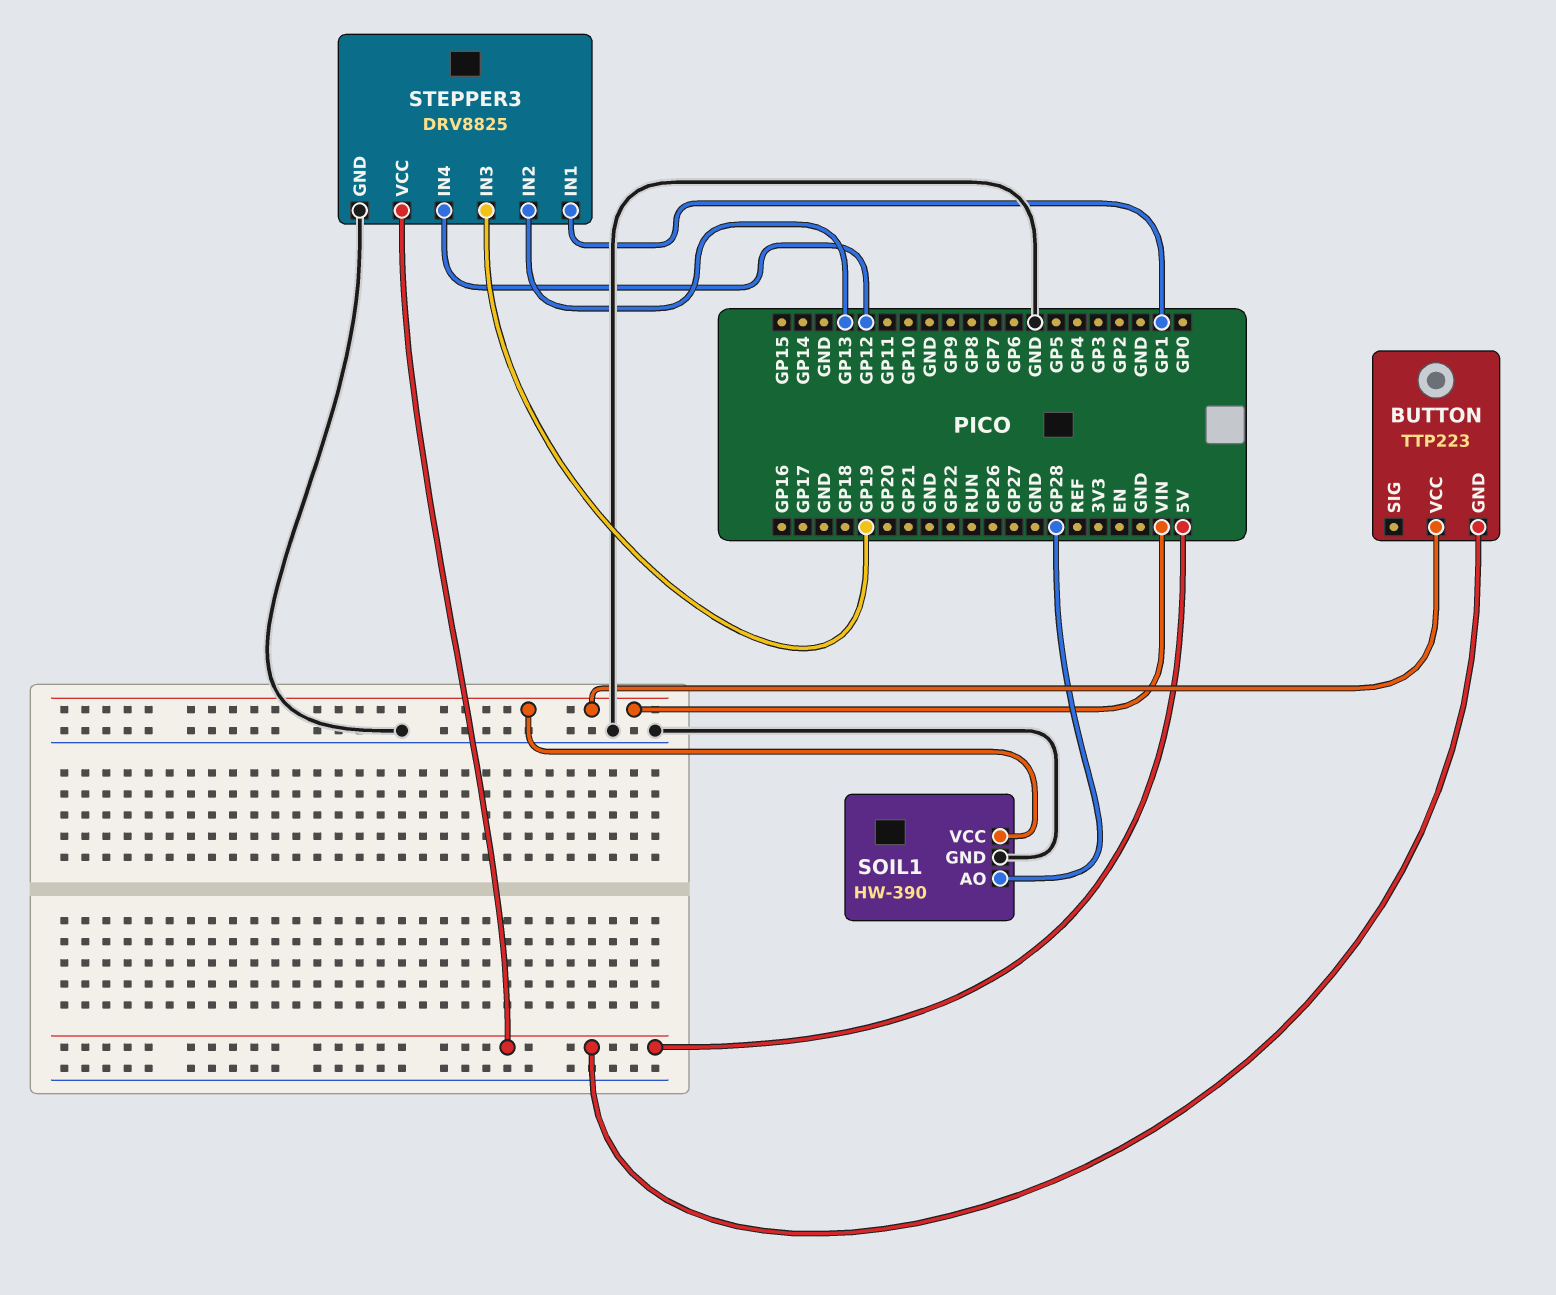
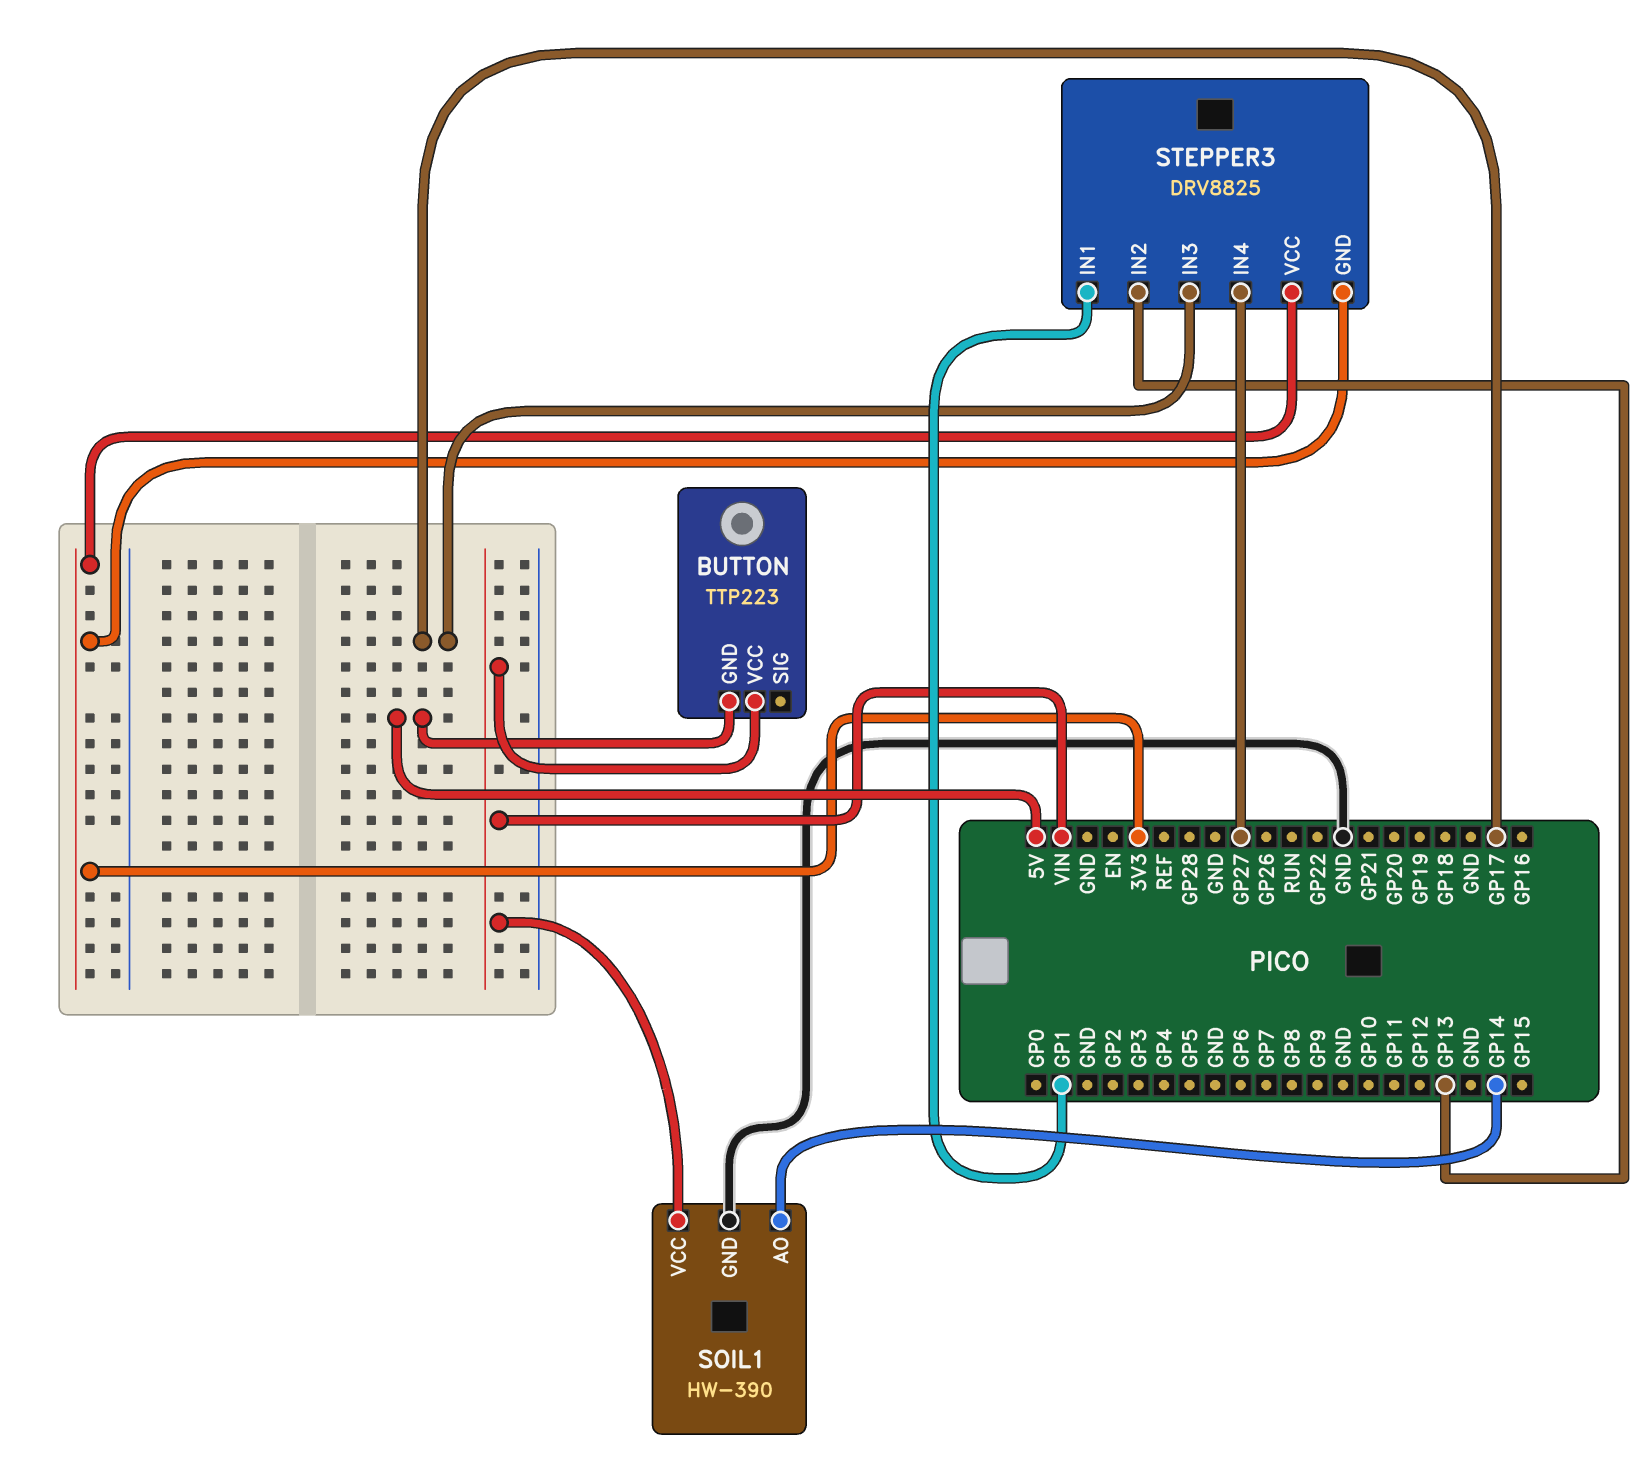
SOIL1 pin AO: GP28 -> GP14
STEPPER3 pin GND: GND -> 3V3
STEPPER3 pin IN3: GP19 -> GP17
STEPPER3 pin IN4: GP12 -> GP27
STEPPER3 pin VCC: 5V -> 3V3

